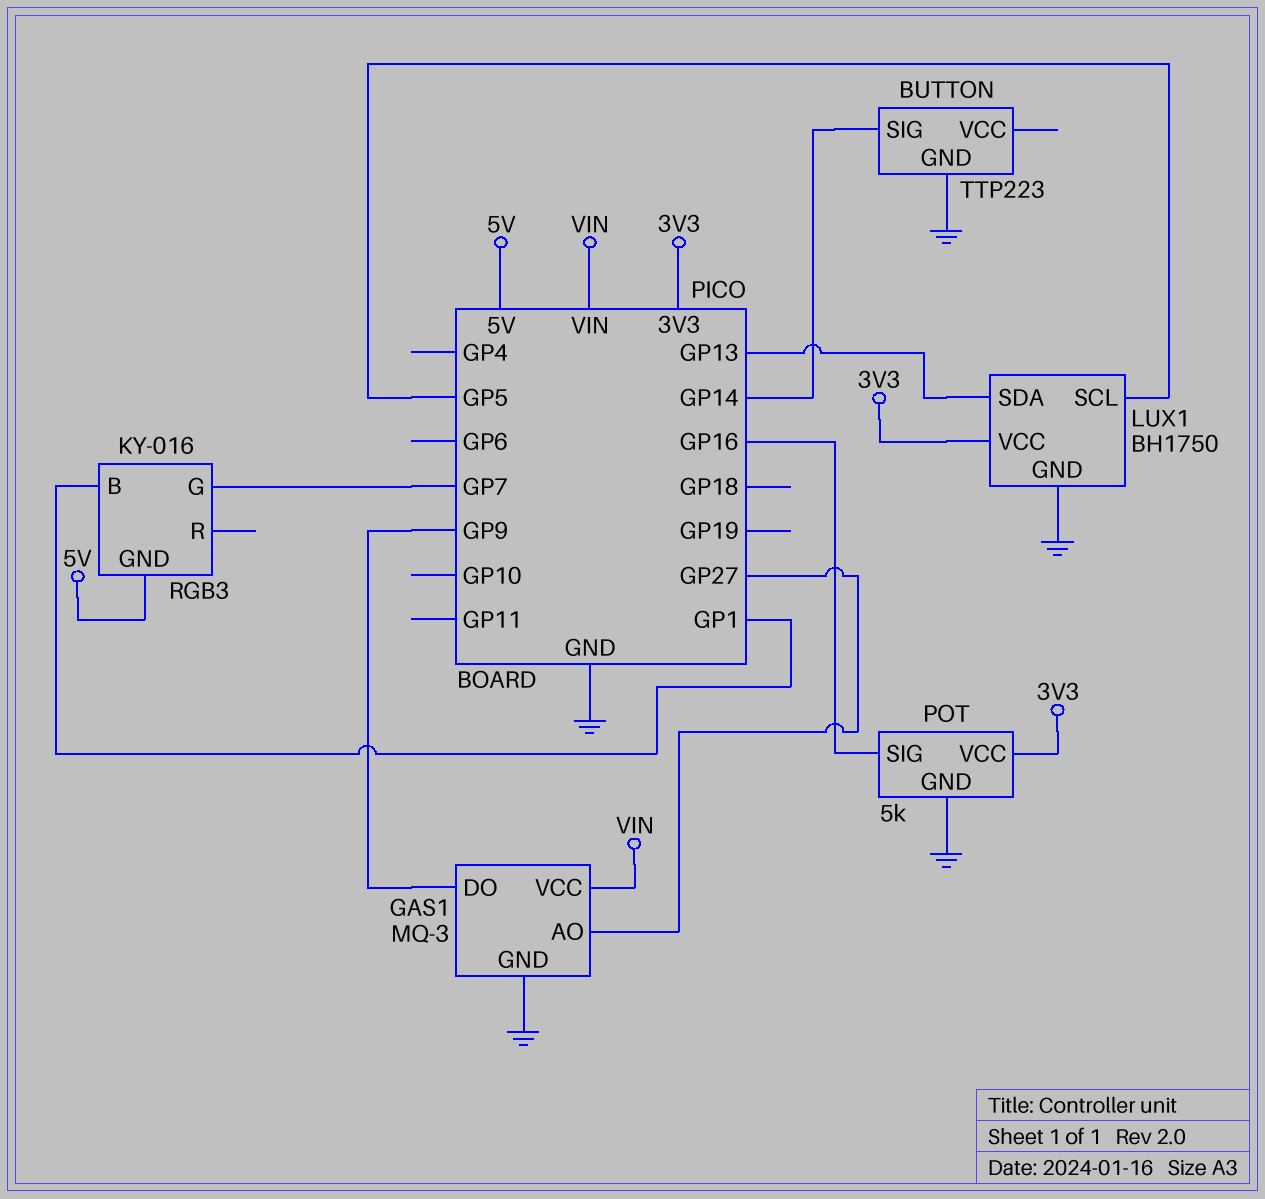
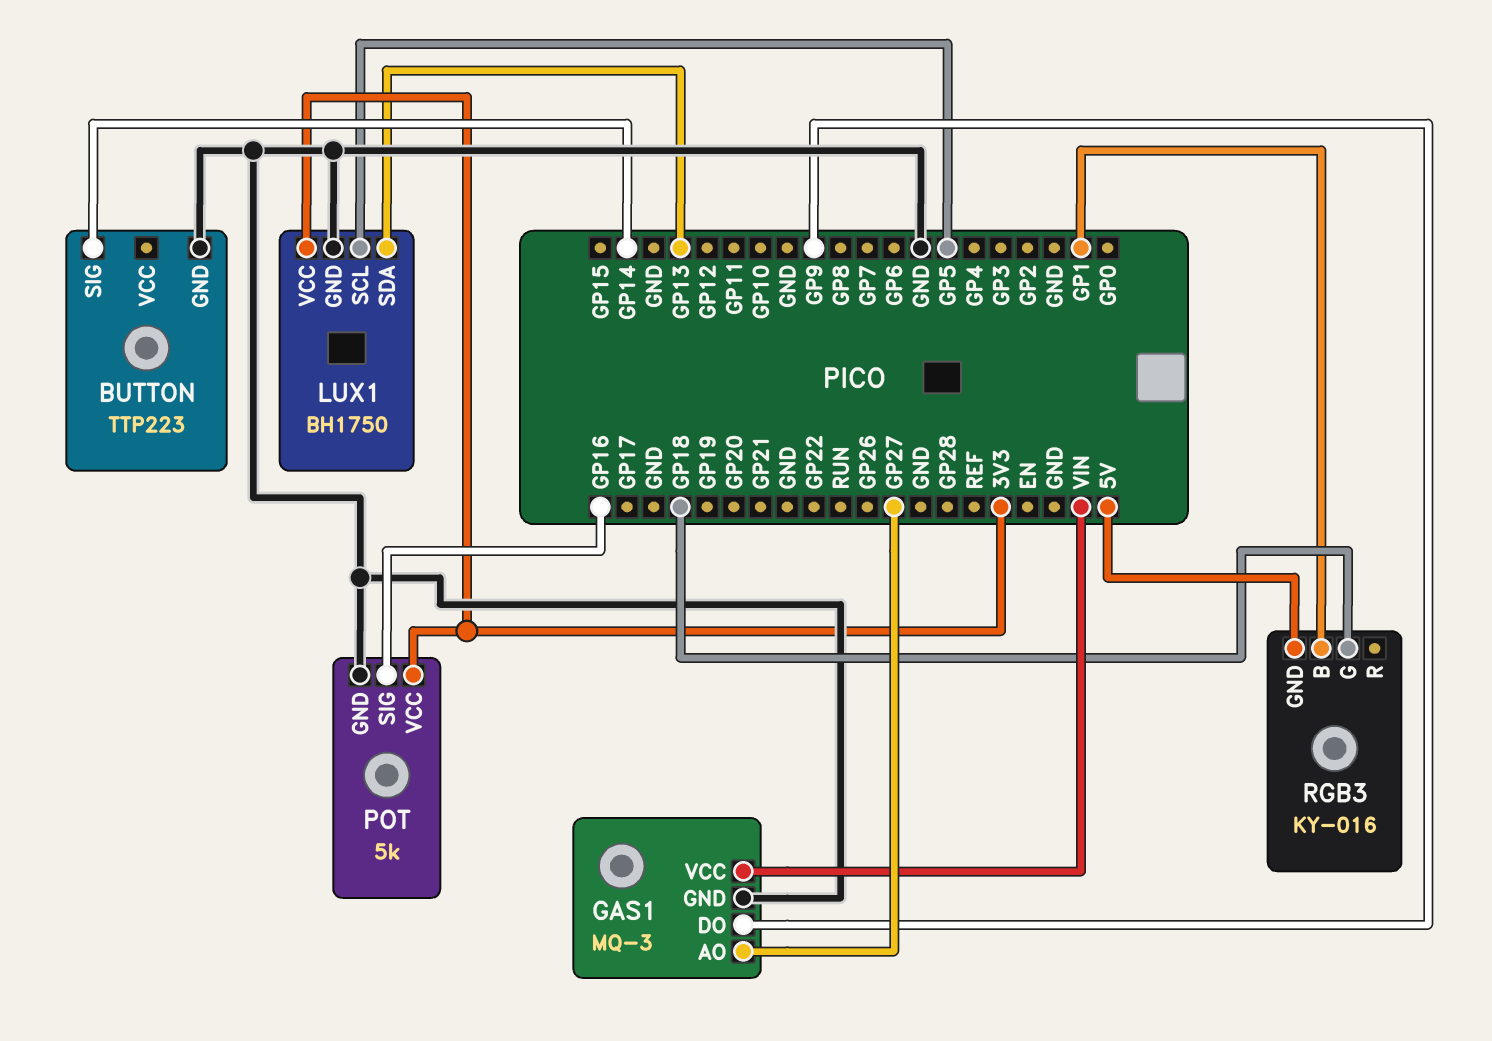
RGB3 pin G: GP7 -> GP18

